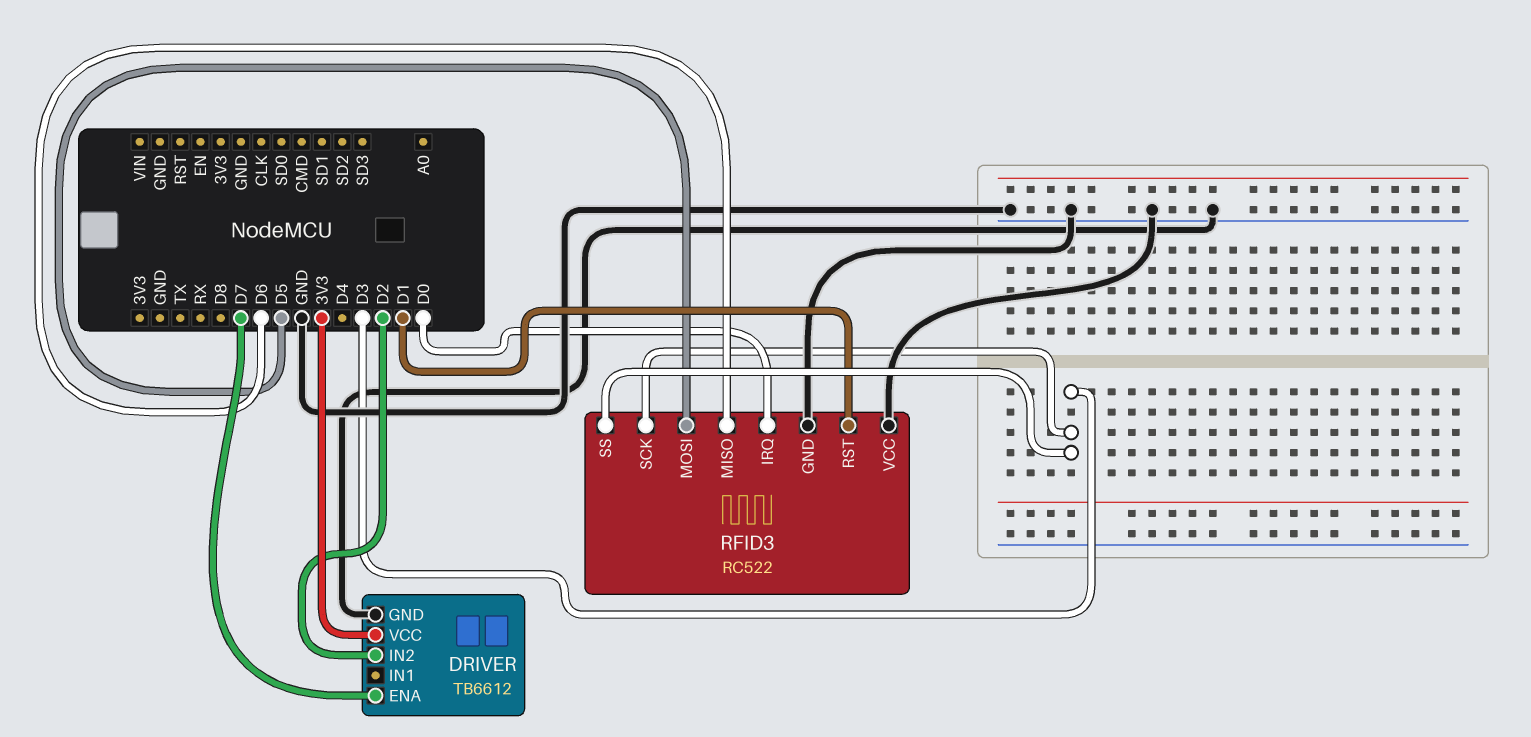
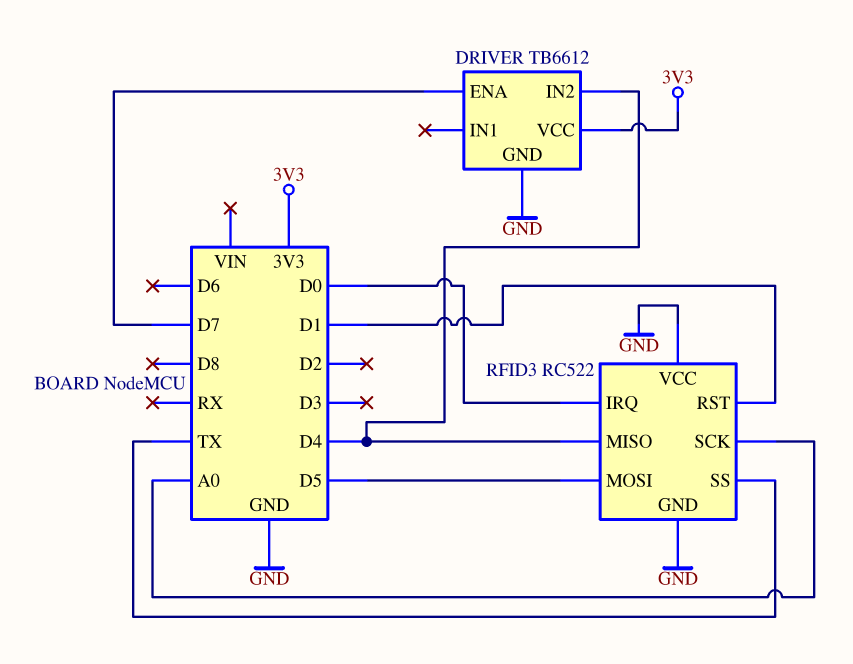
DRIVER pin IN2: D2 -> D4
RFID3 pin MISO: D6 -> D4
RFID3 pin SCK: D3 -> A0
RFID3 pin SS: D3 -> TX

